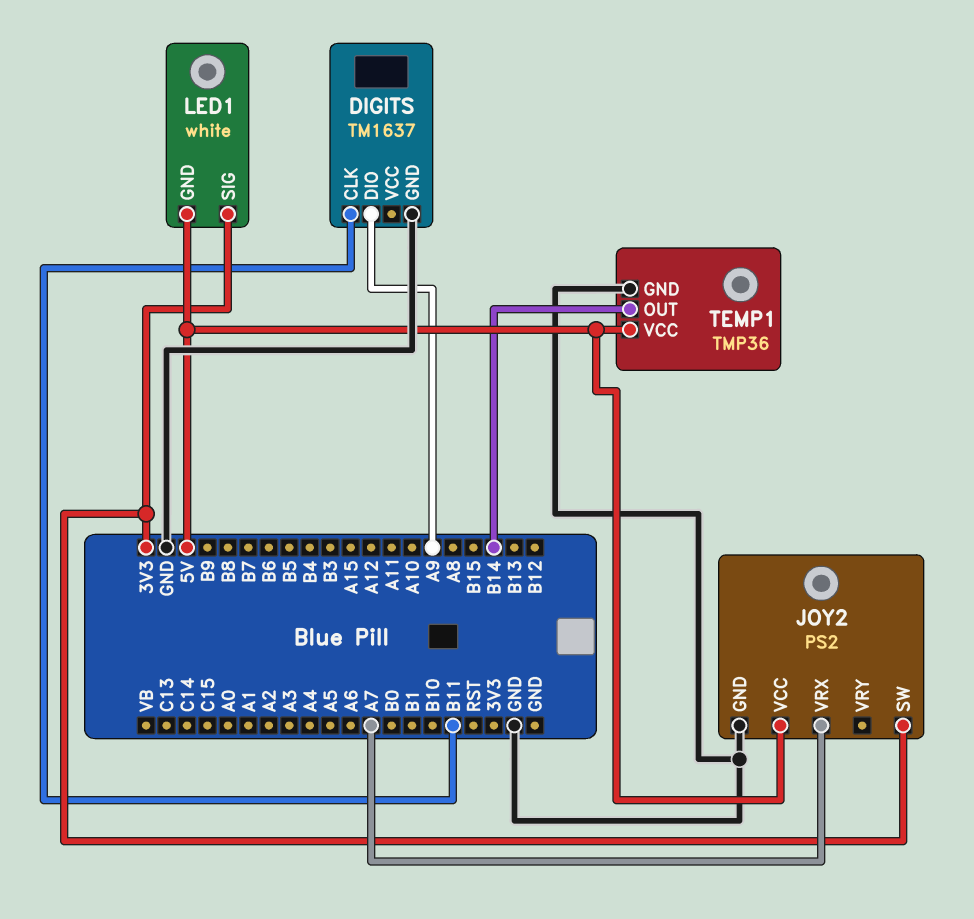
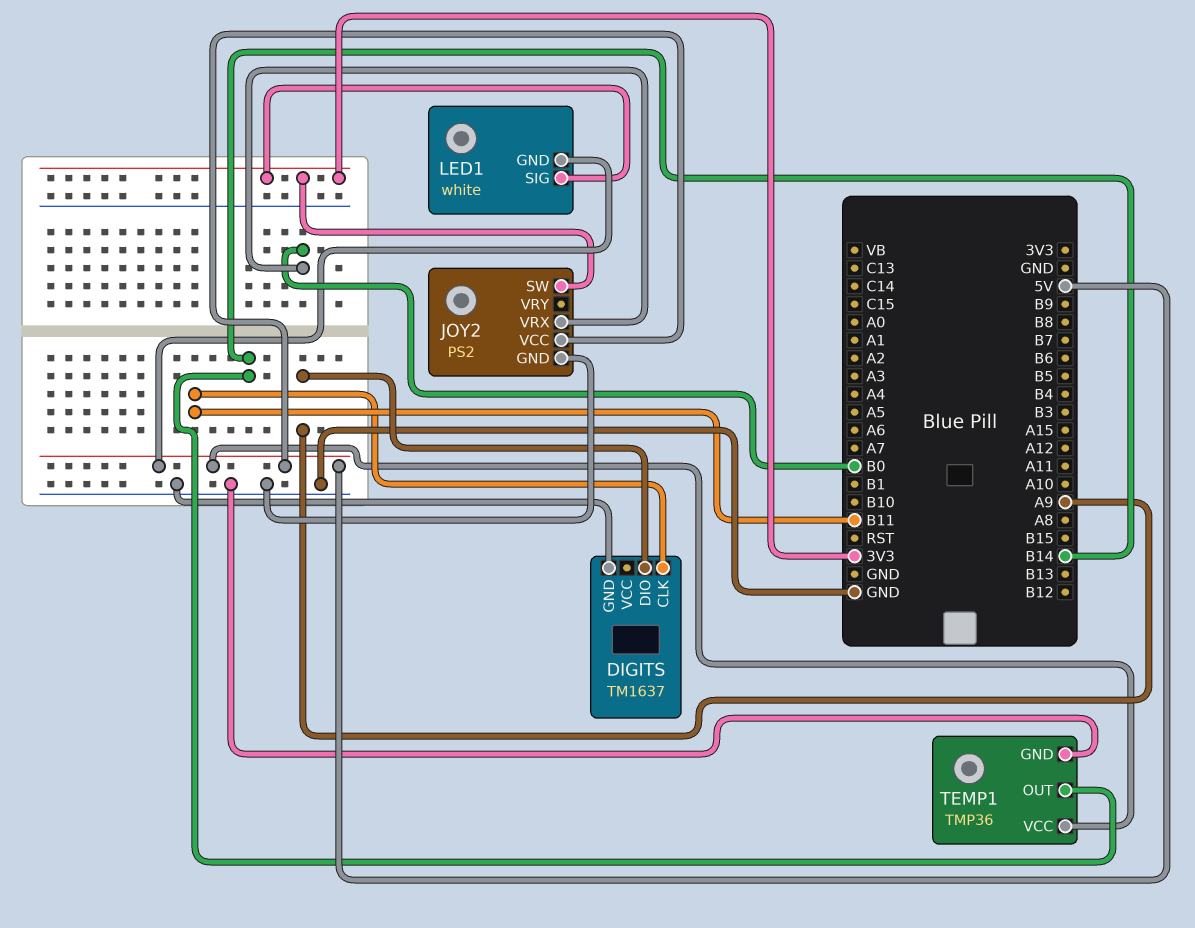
JOY2 pin VRX: A7 -> B0

